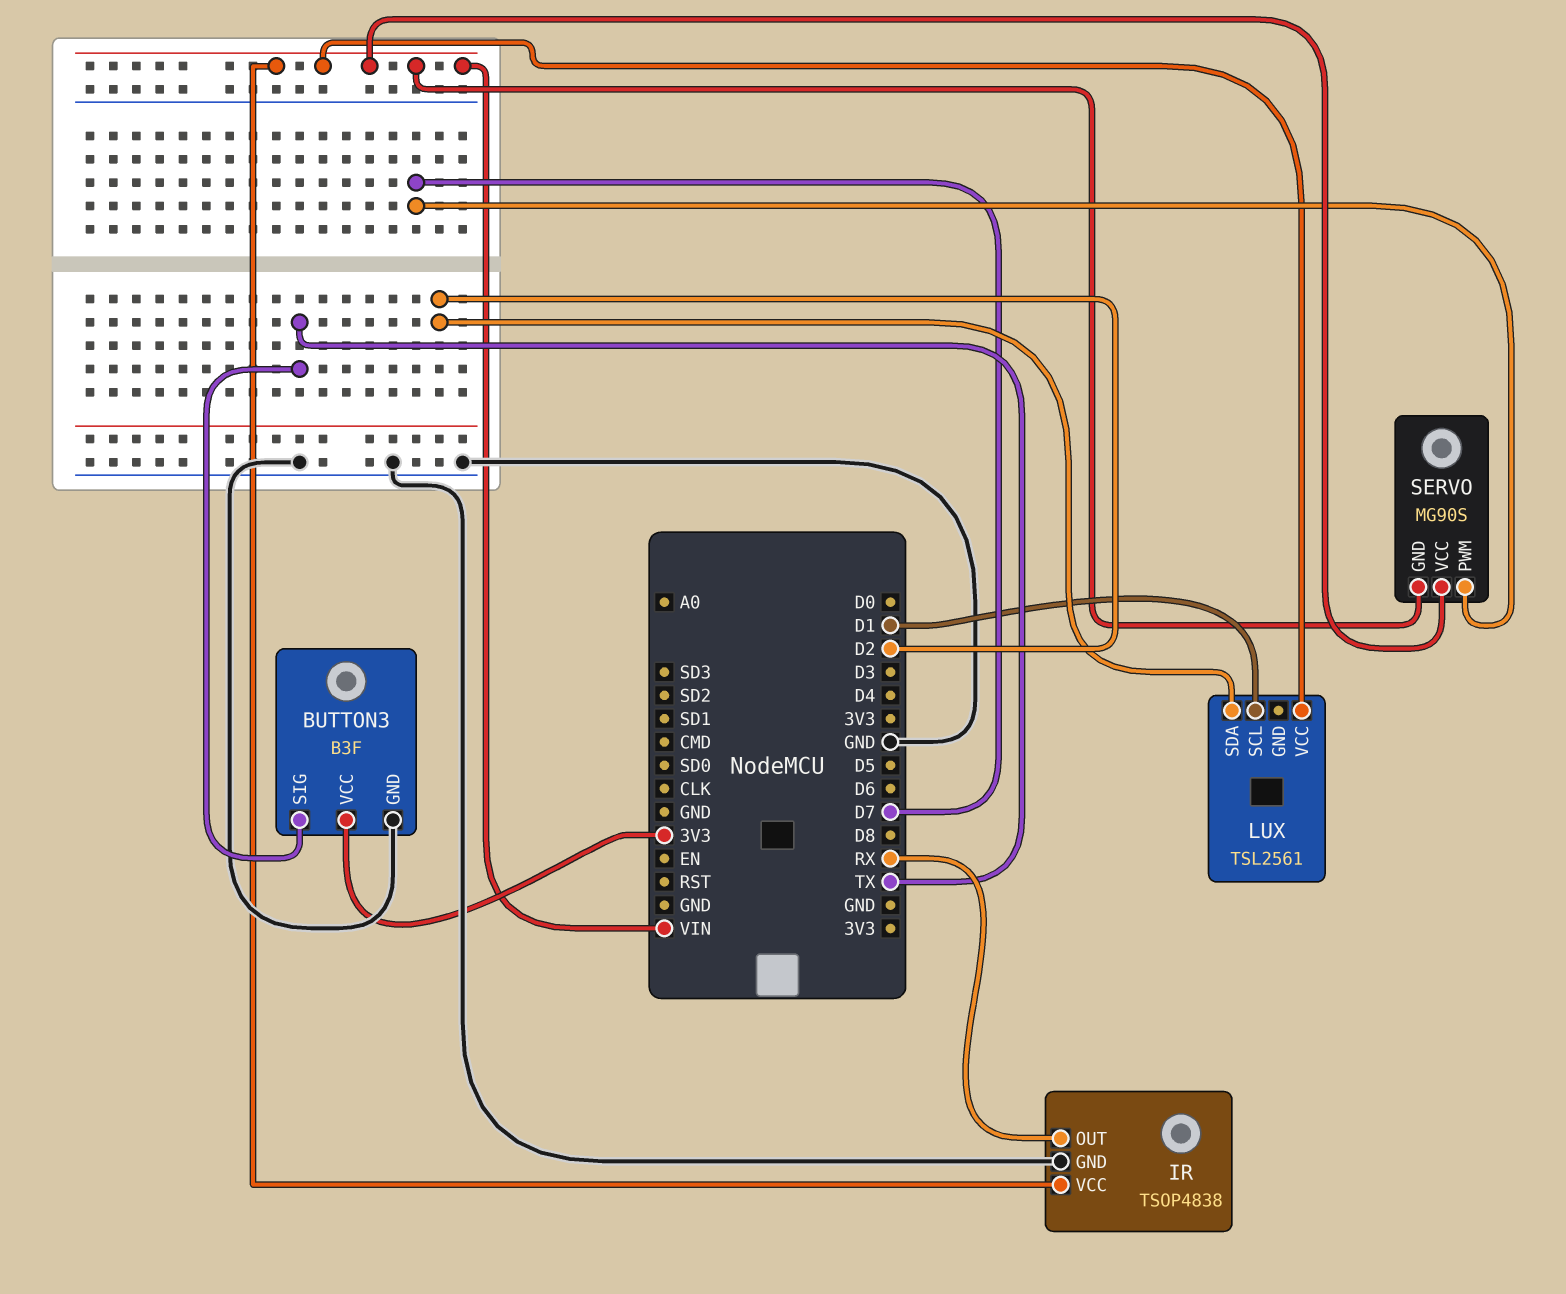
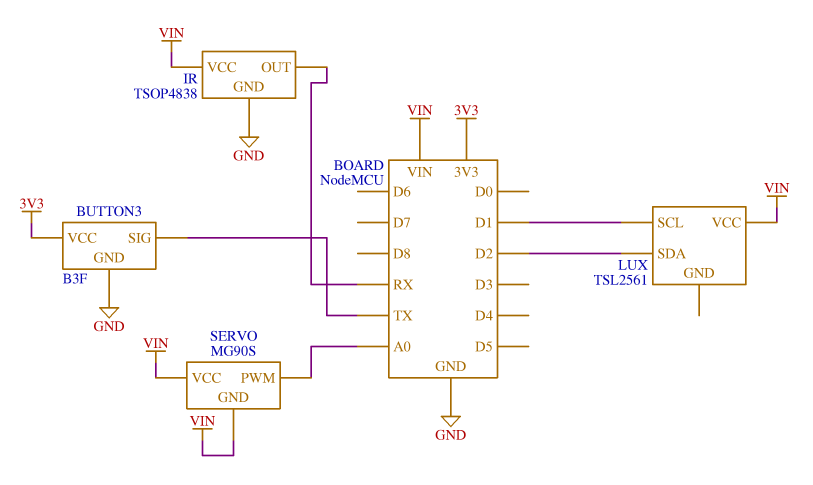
SERVO pin PWM: D7 -> A0

